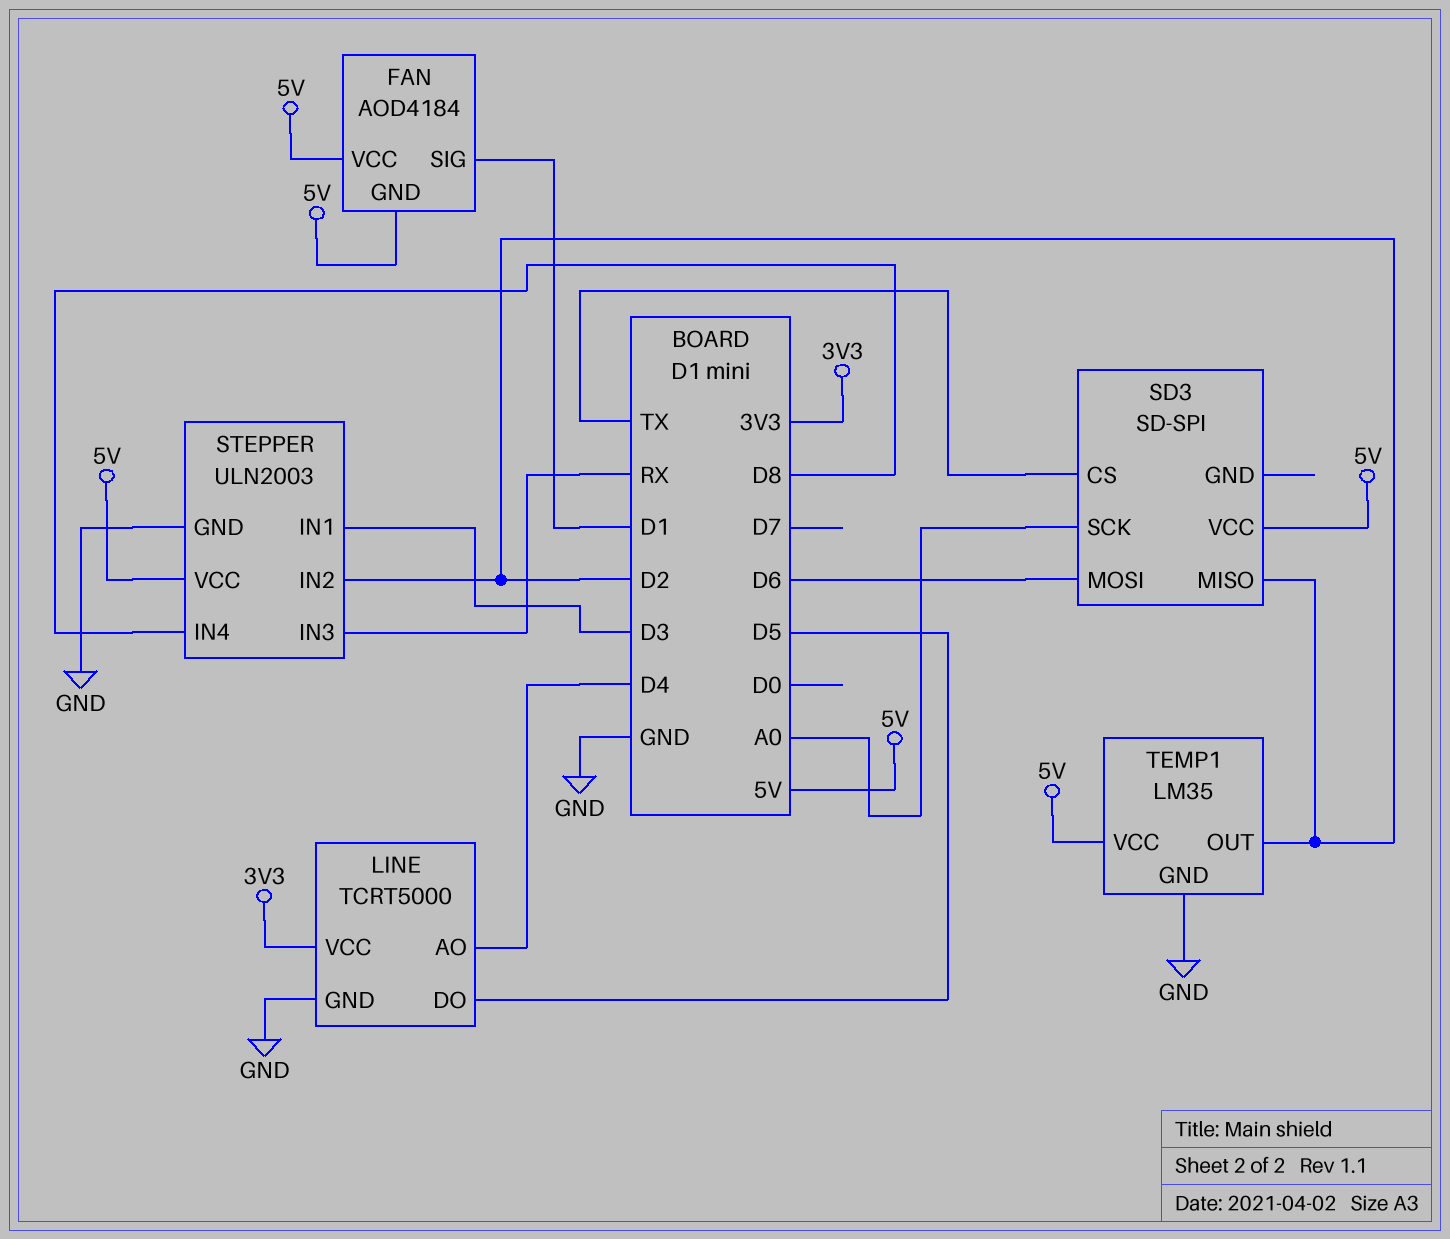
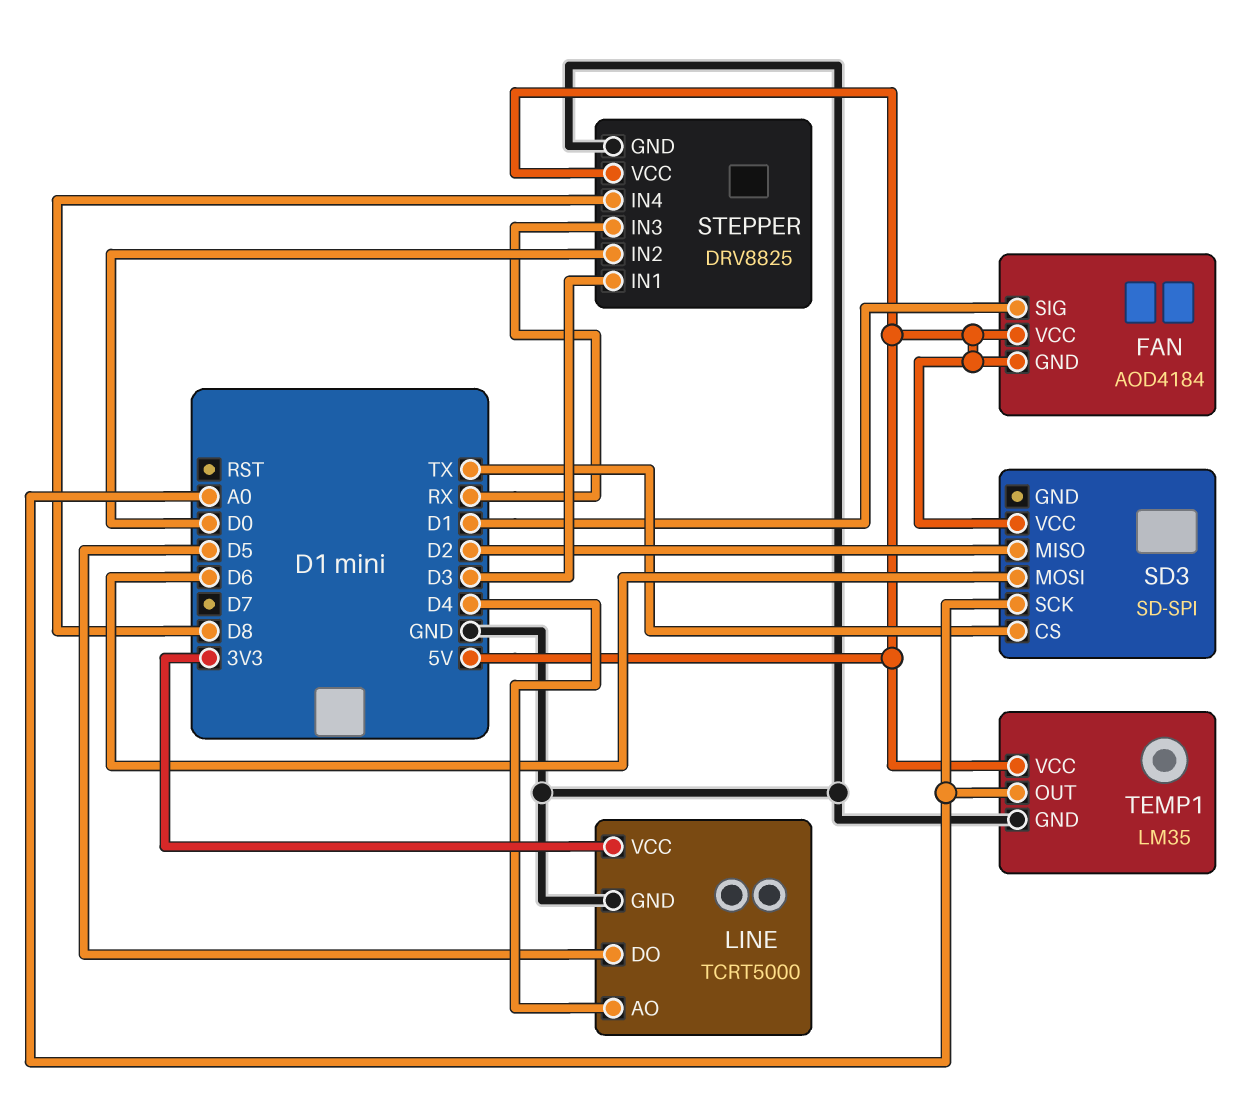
STEPPER: ULN2003 -> DRV8825
STEPPER pin IN2: D2 -> D0
TEMP1 pin OUT: D2 -> A0

